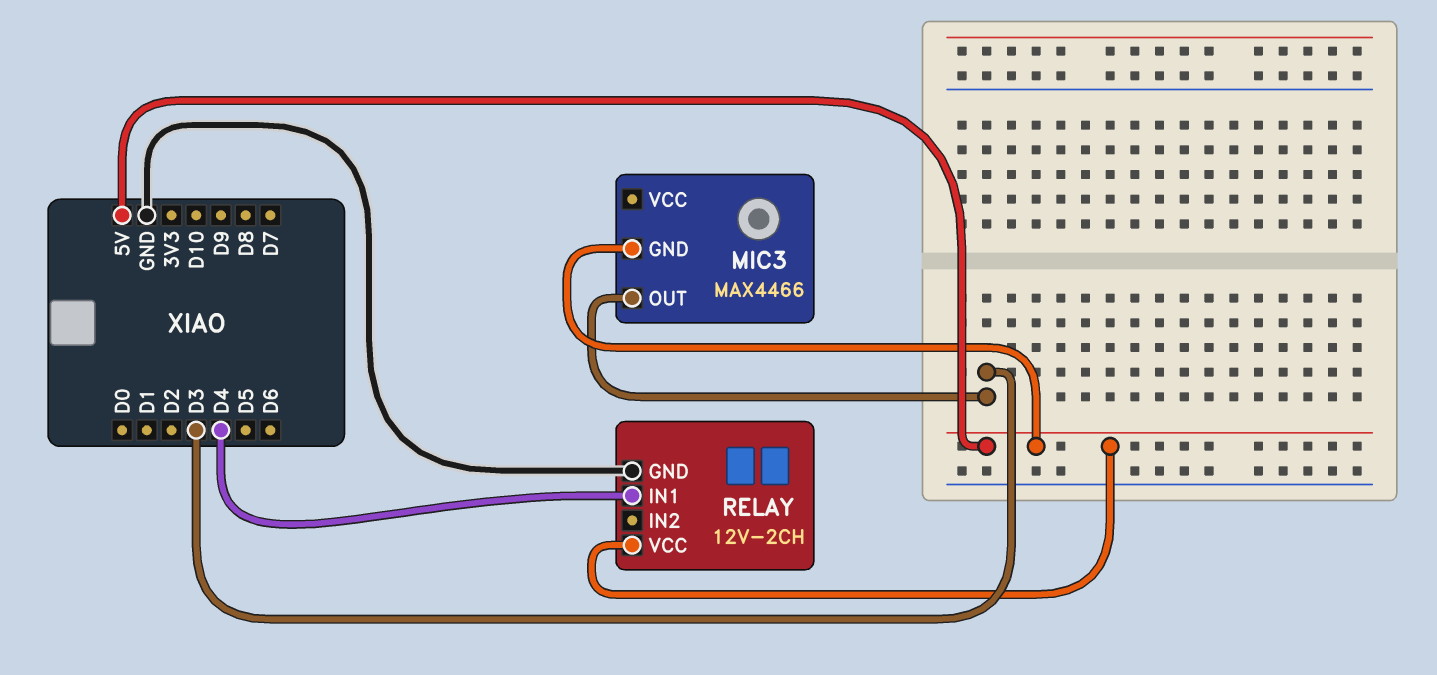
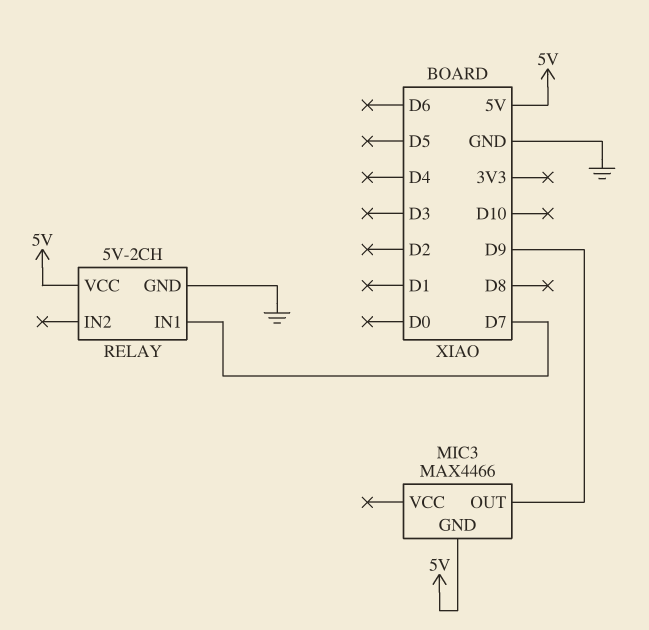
MIC3 pin OUT: D3 -> D9
RELAY: 12V-2CH -> 5V-2CH
RELAY pin IN1: D4 -> D7

